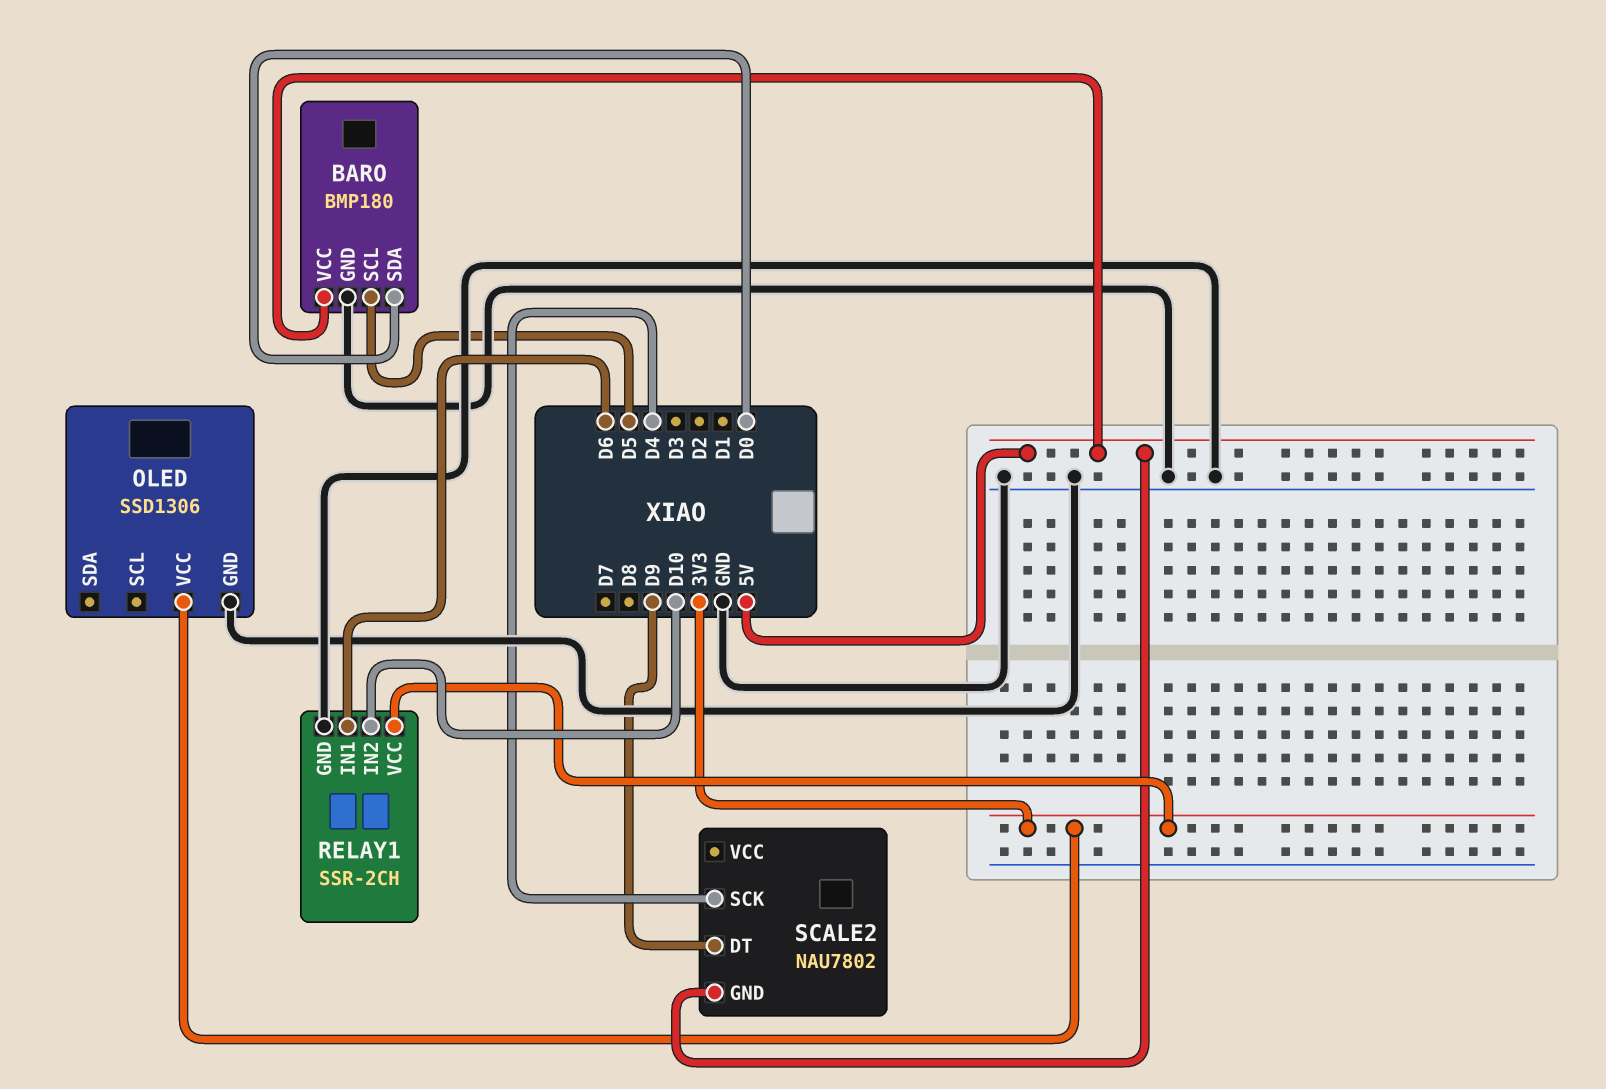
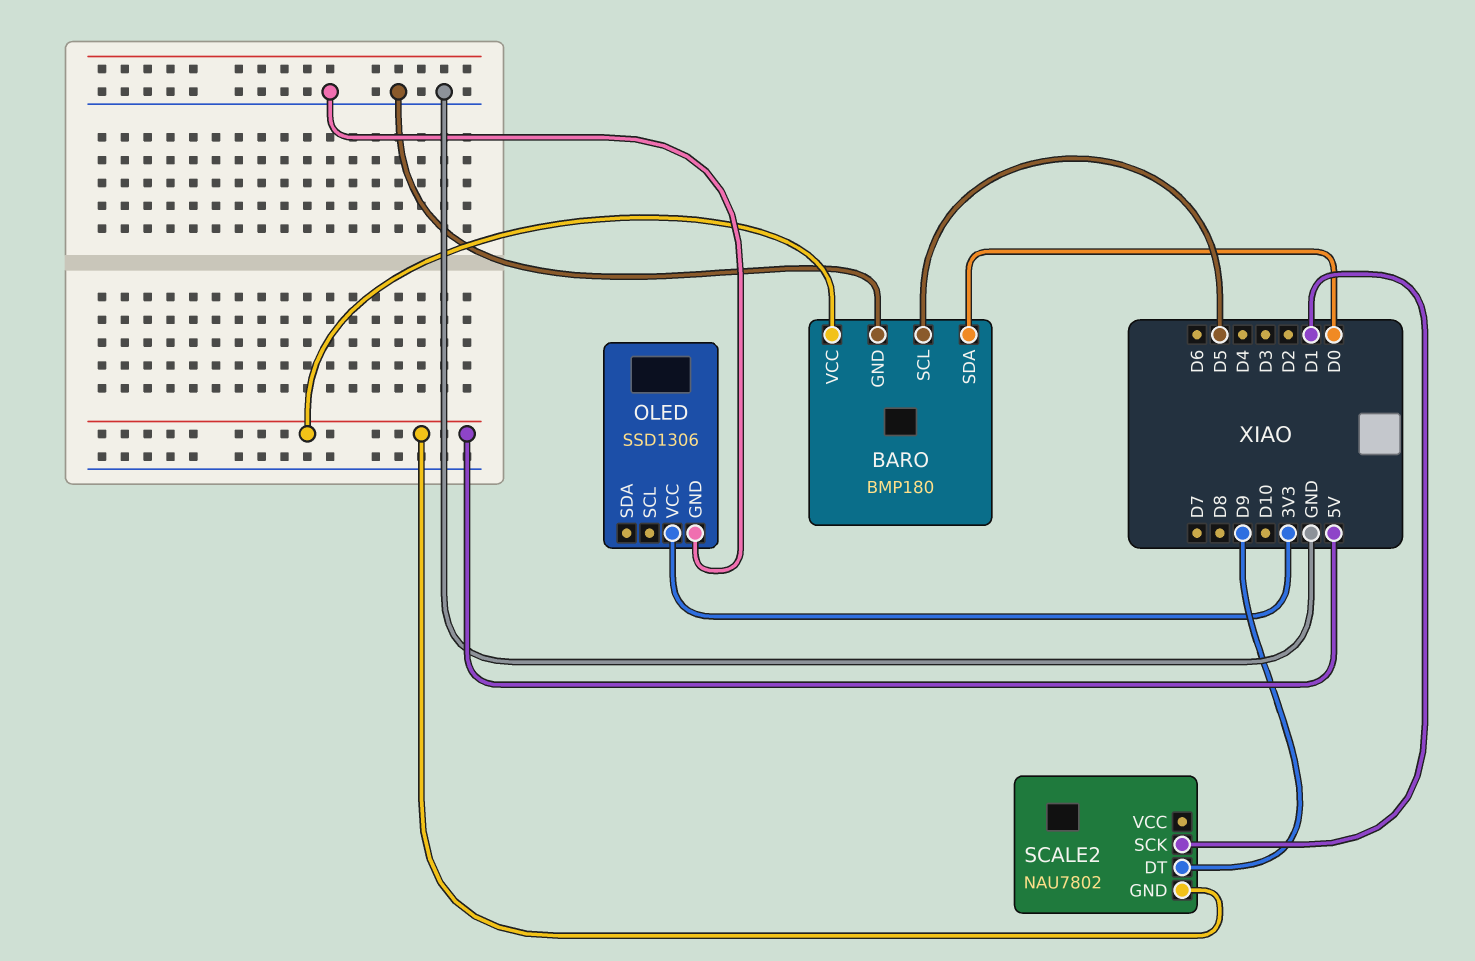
RELAY1: SSR-2CH -> none
RELAY1 pin GND: GND -> none
RELAY1 pin IN1: D6 -> none
RELAY1 pin IN2: D10 -> none
RELAY1 pin VCC: 3V3 -> none
SCALE2 pin SCK: D4 -> D1

